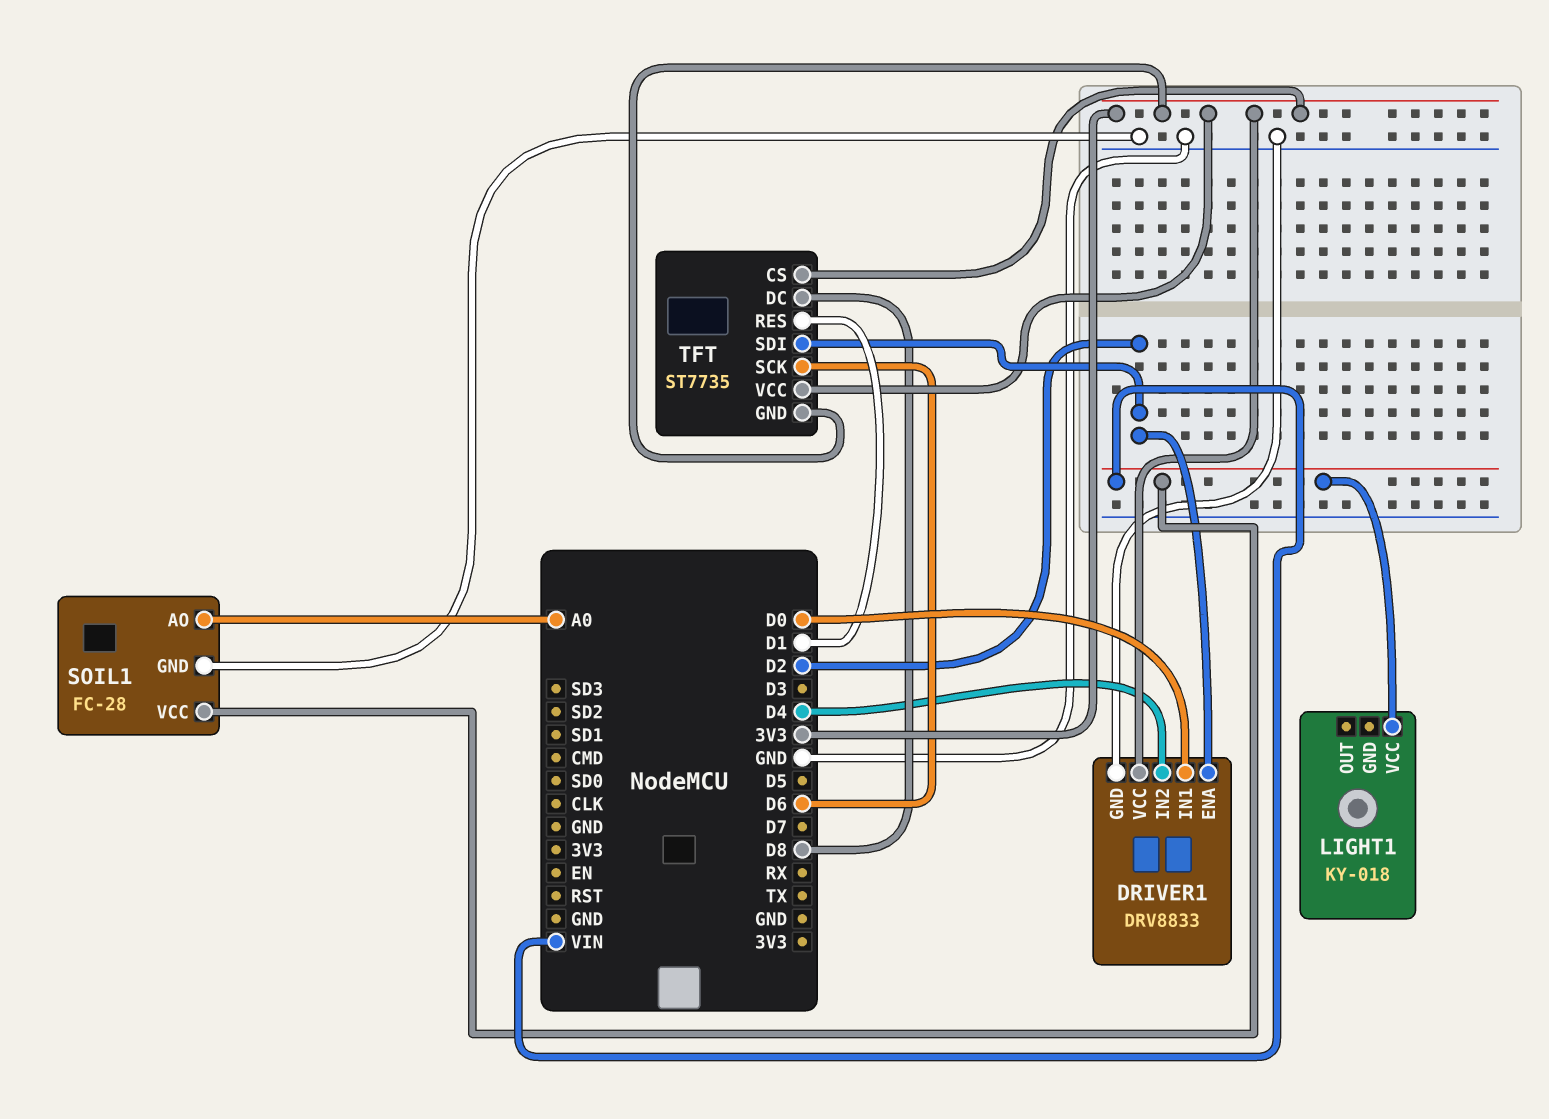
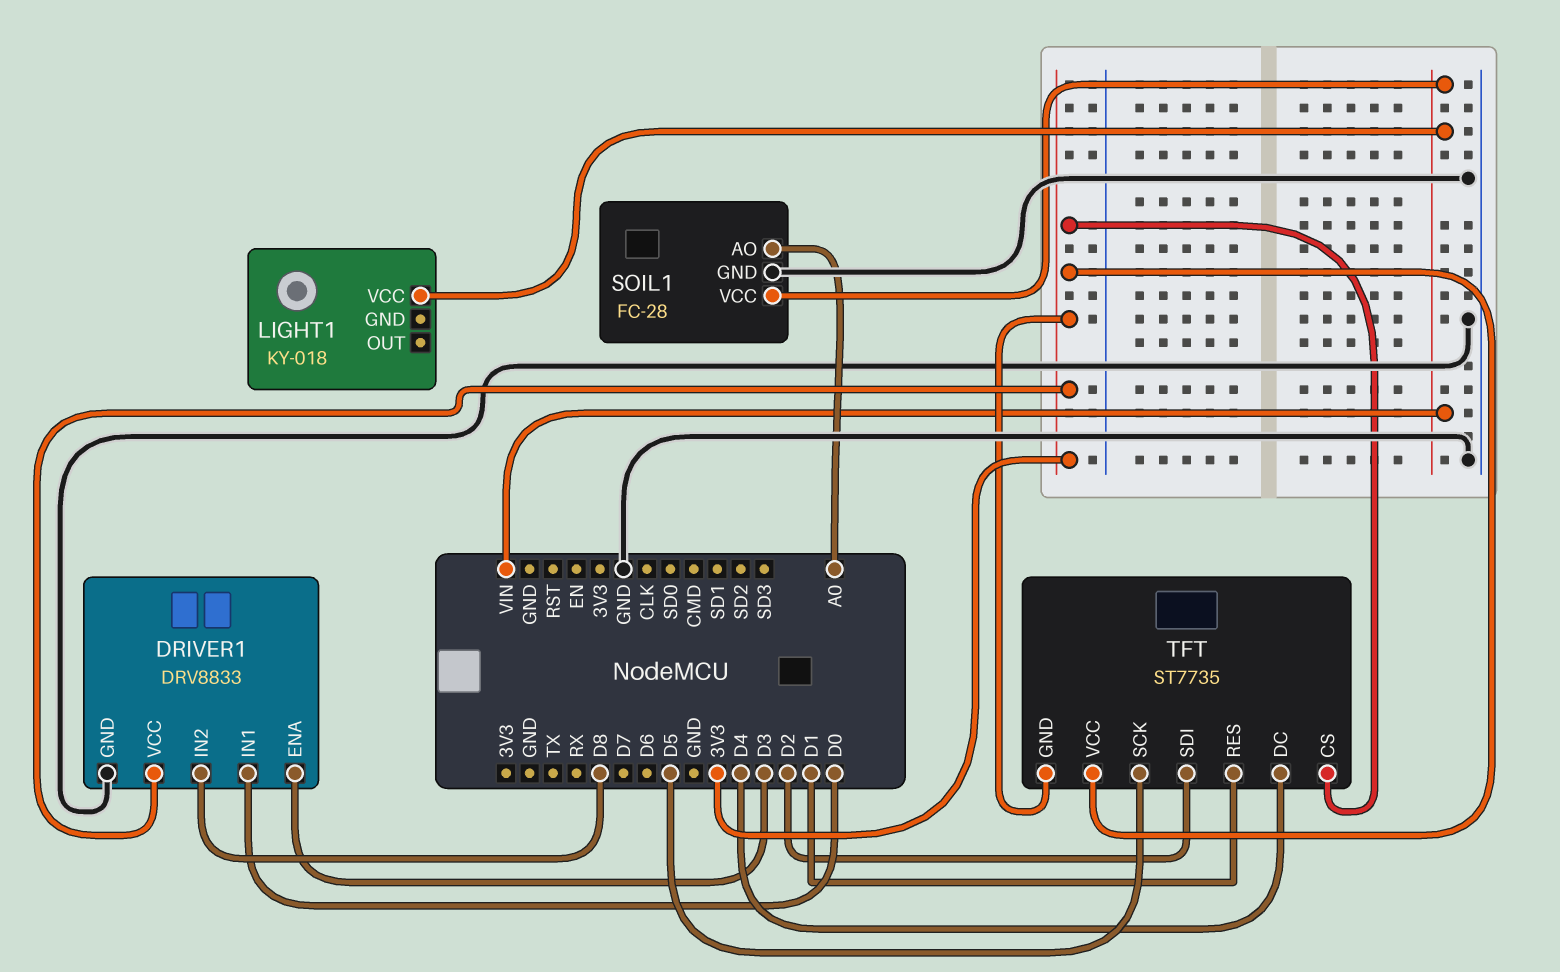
DRIVER1 pin ENA: D2 -> D3
DRIVER1 pin IN2: D4 -> D8
TFT pin DC: D8 -> D4
TFT pin SCK: D6 -> D5

